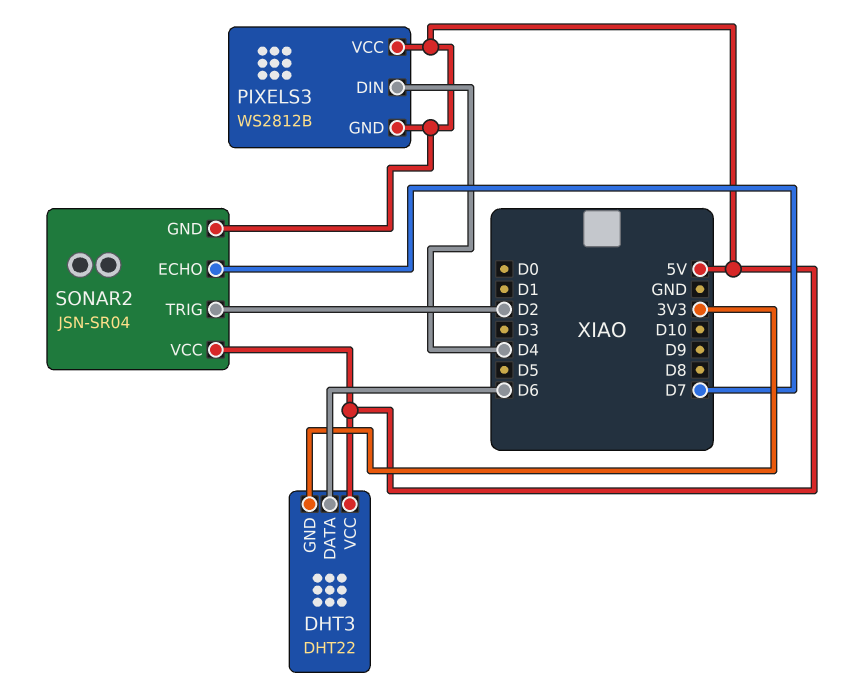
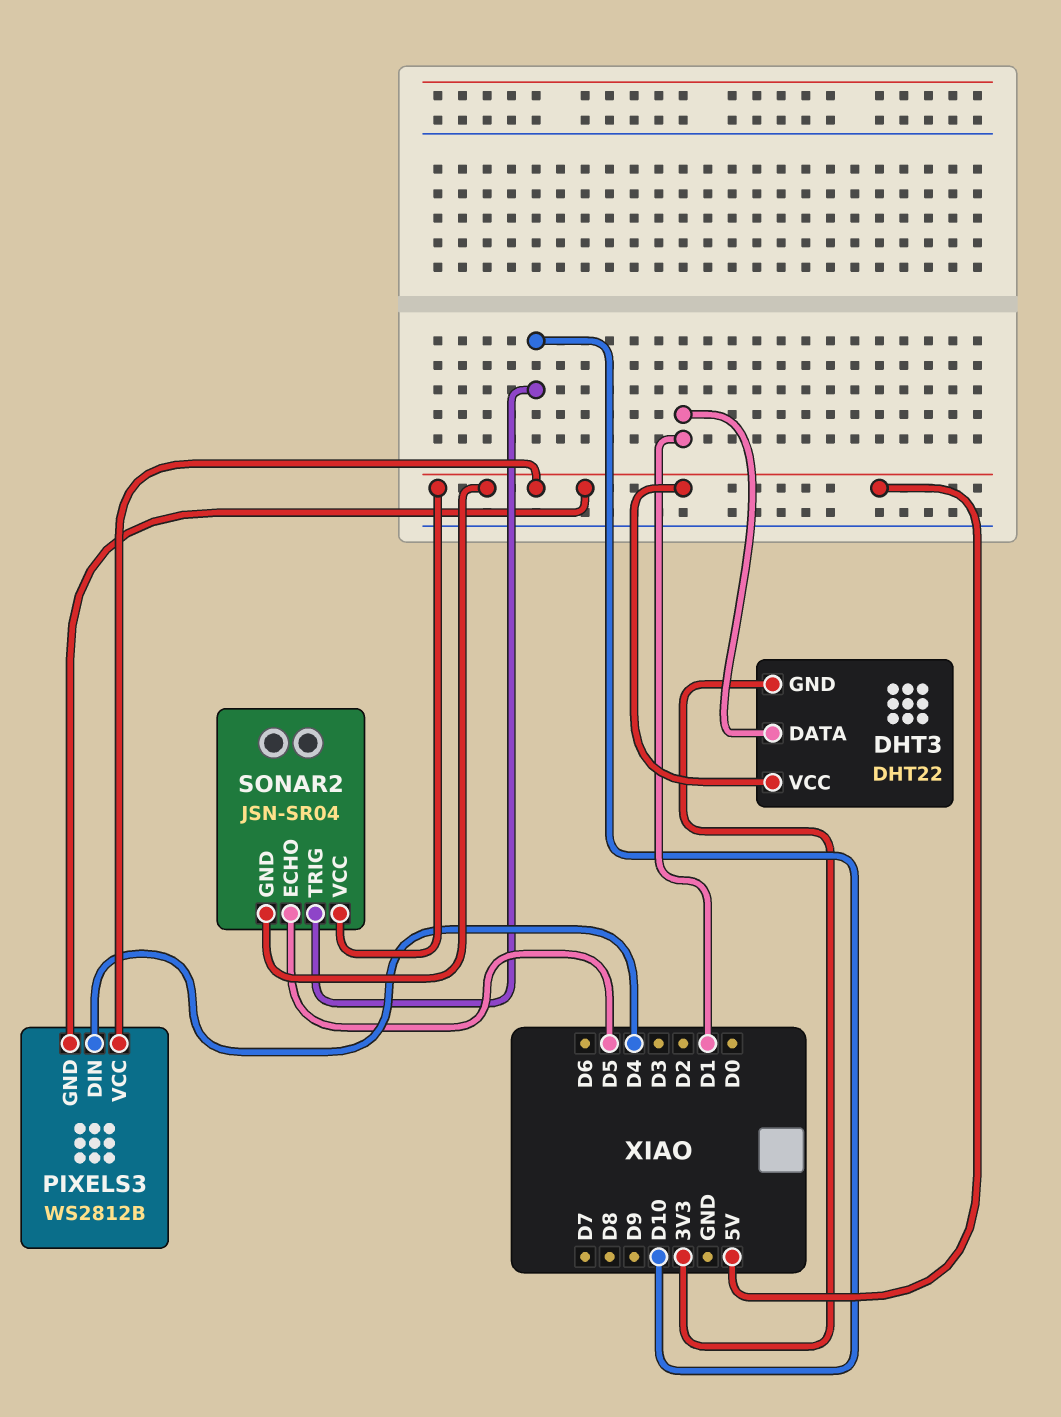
DHT3 pin DATA: D6 -> D1
SONAR2 pin ECHO: D7 -> D5
SONAR2 pin TRIG: D2 -> D10

